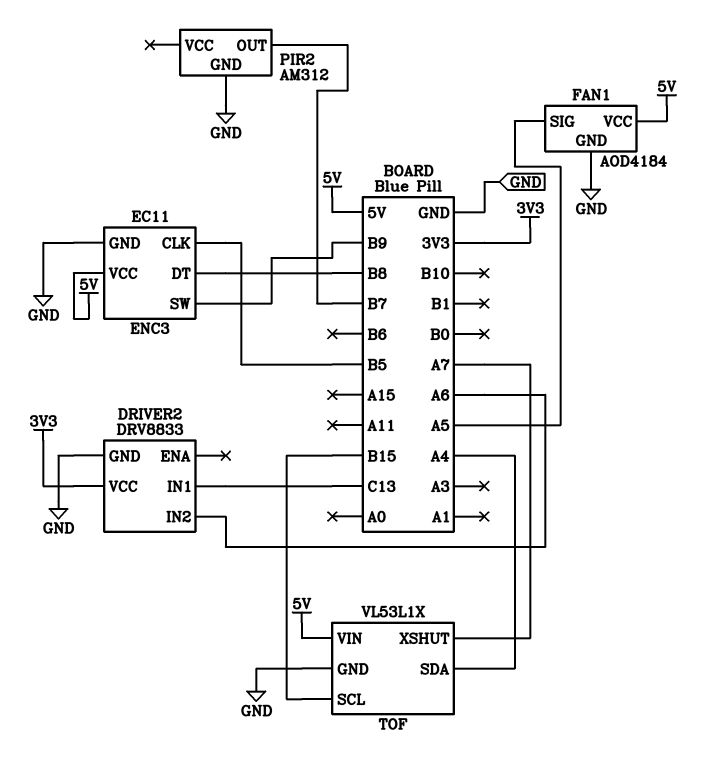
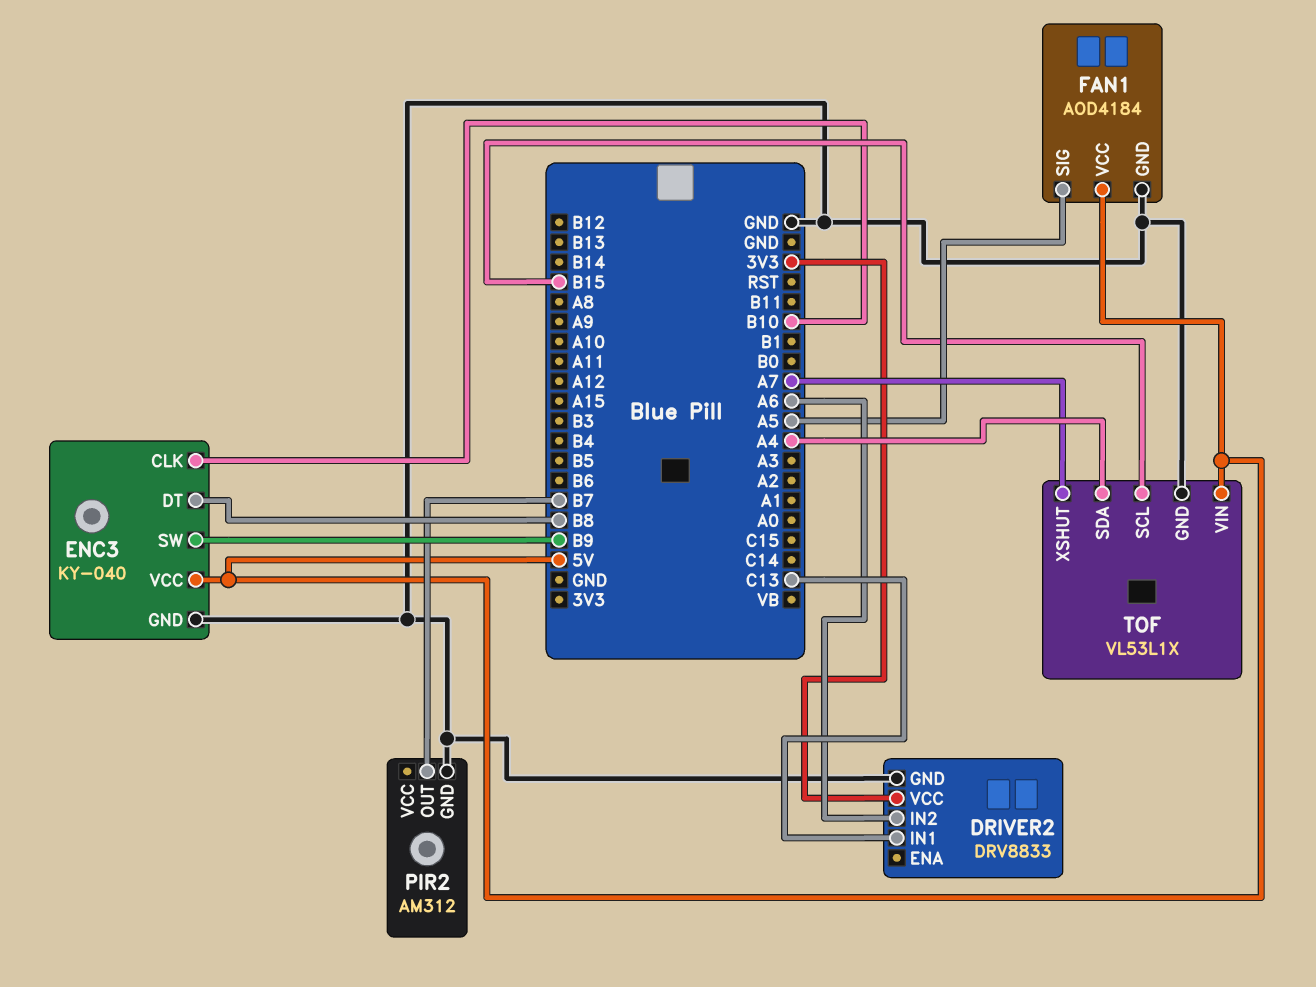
ENC3: EC11 -> KY-040
ENC3 pin CLK: B5 -> B10

